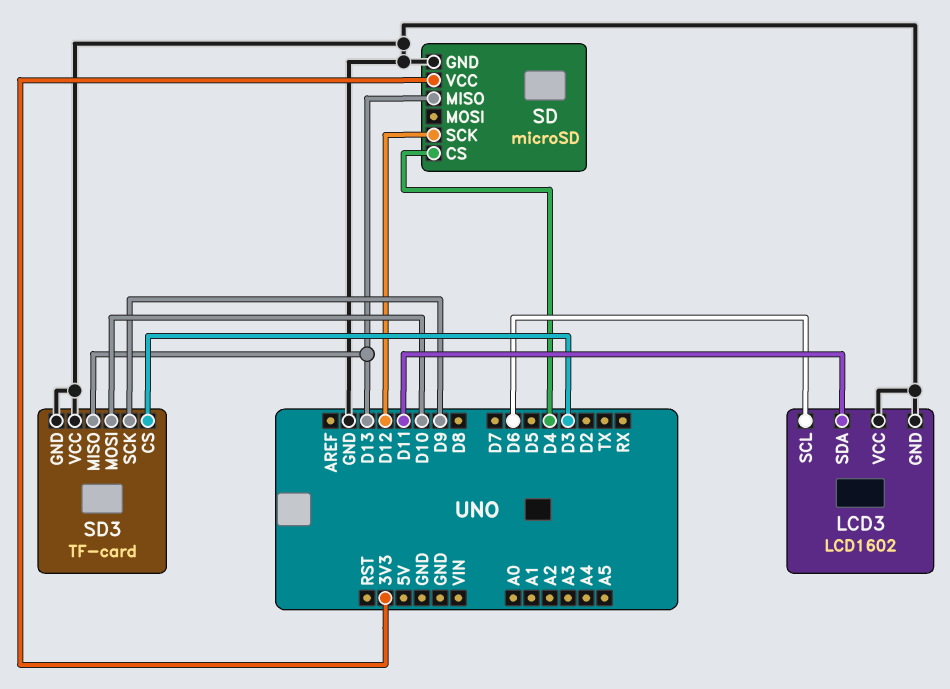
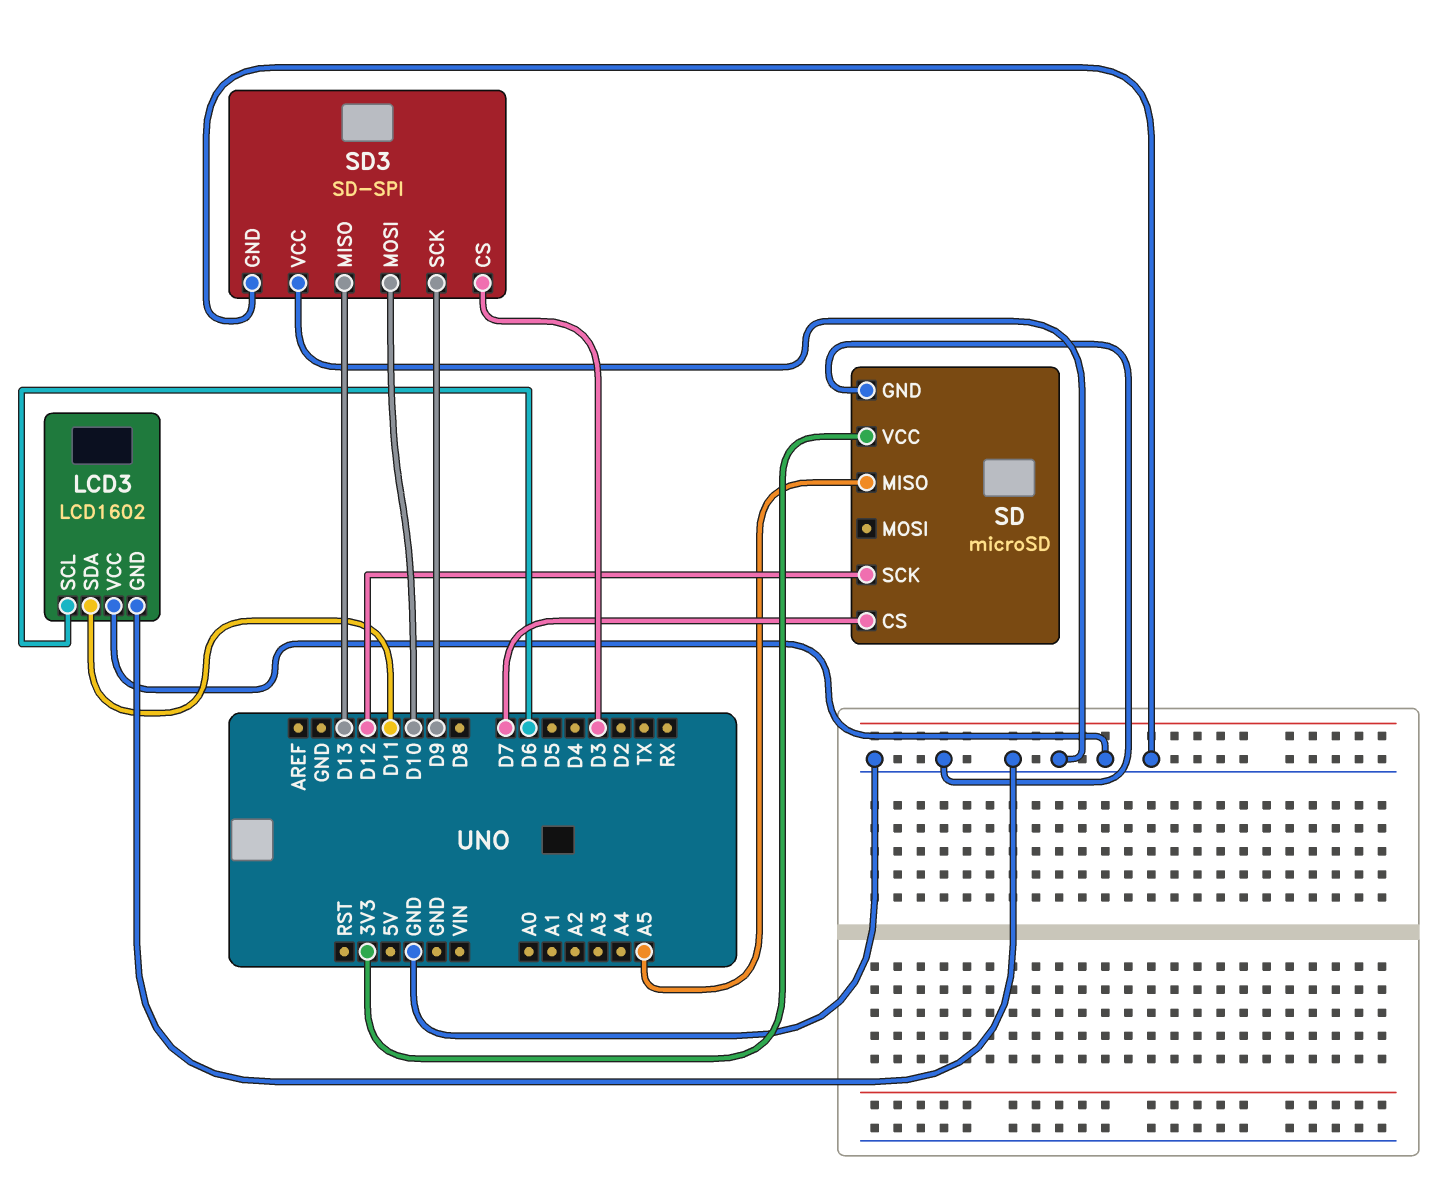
SD pin CS: D4 -> D7
SD pin MISO: D13 -> A5
SD3: TF-card -> SD-SPI

